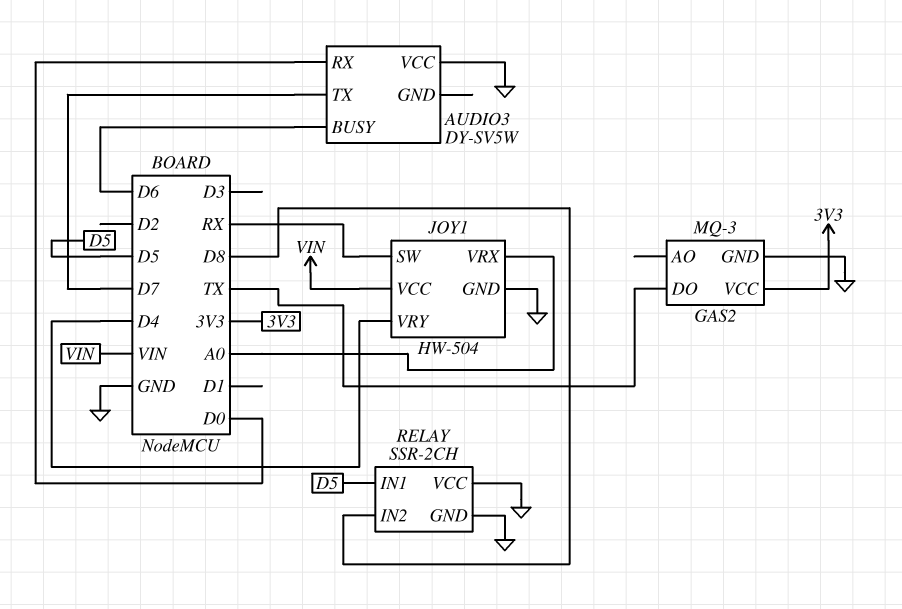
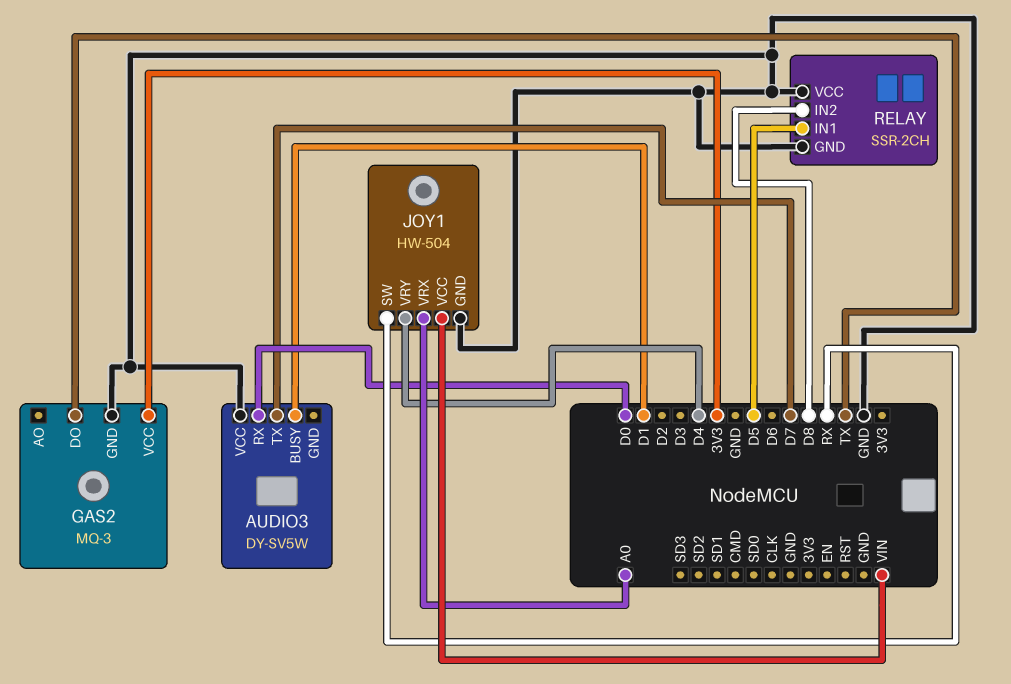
AUDIO3 pin BUSY: D6 -> D1

